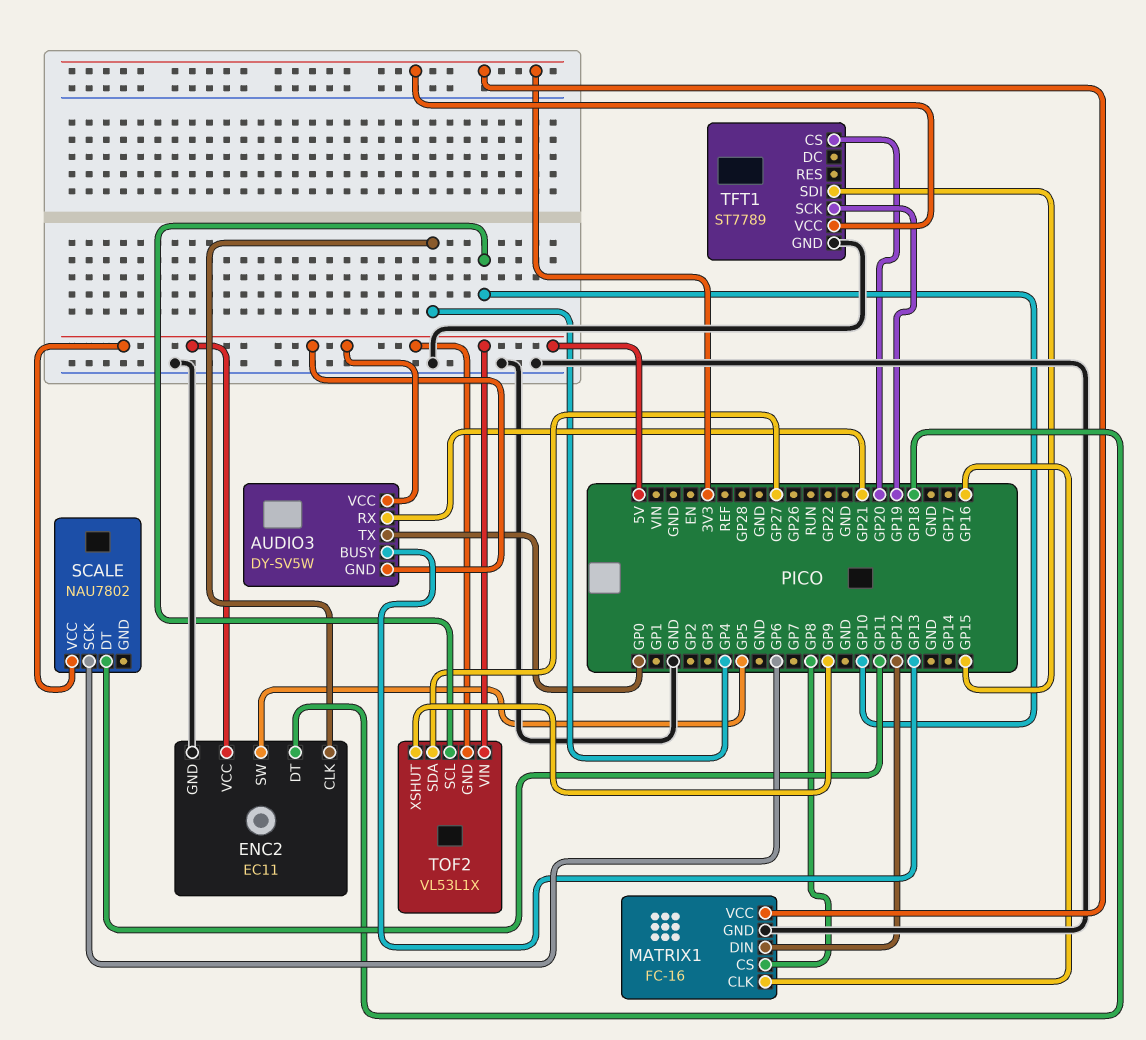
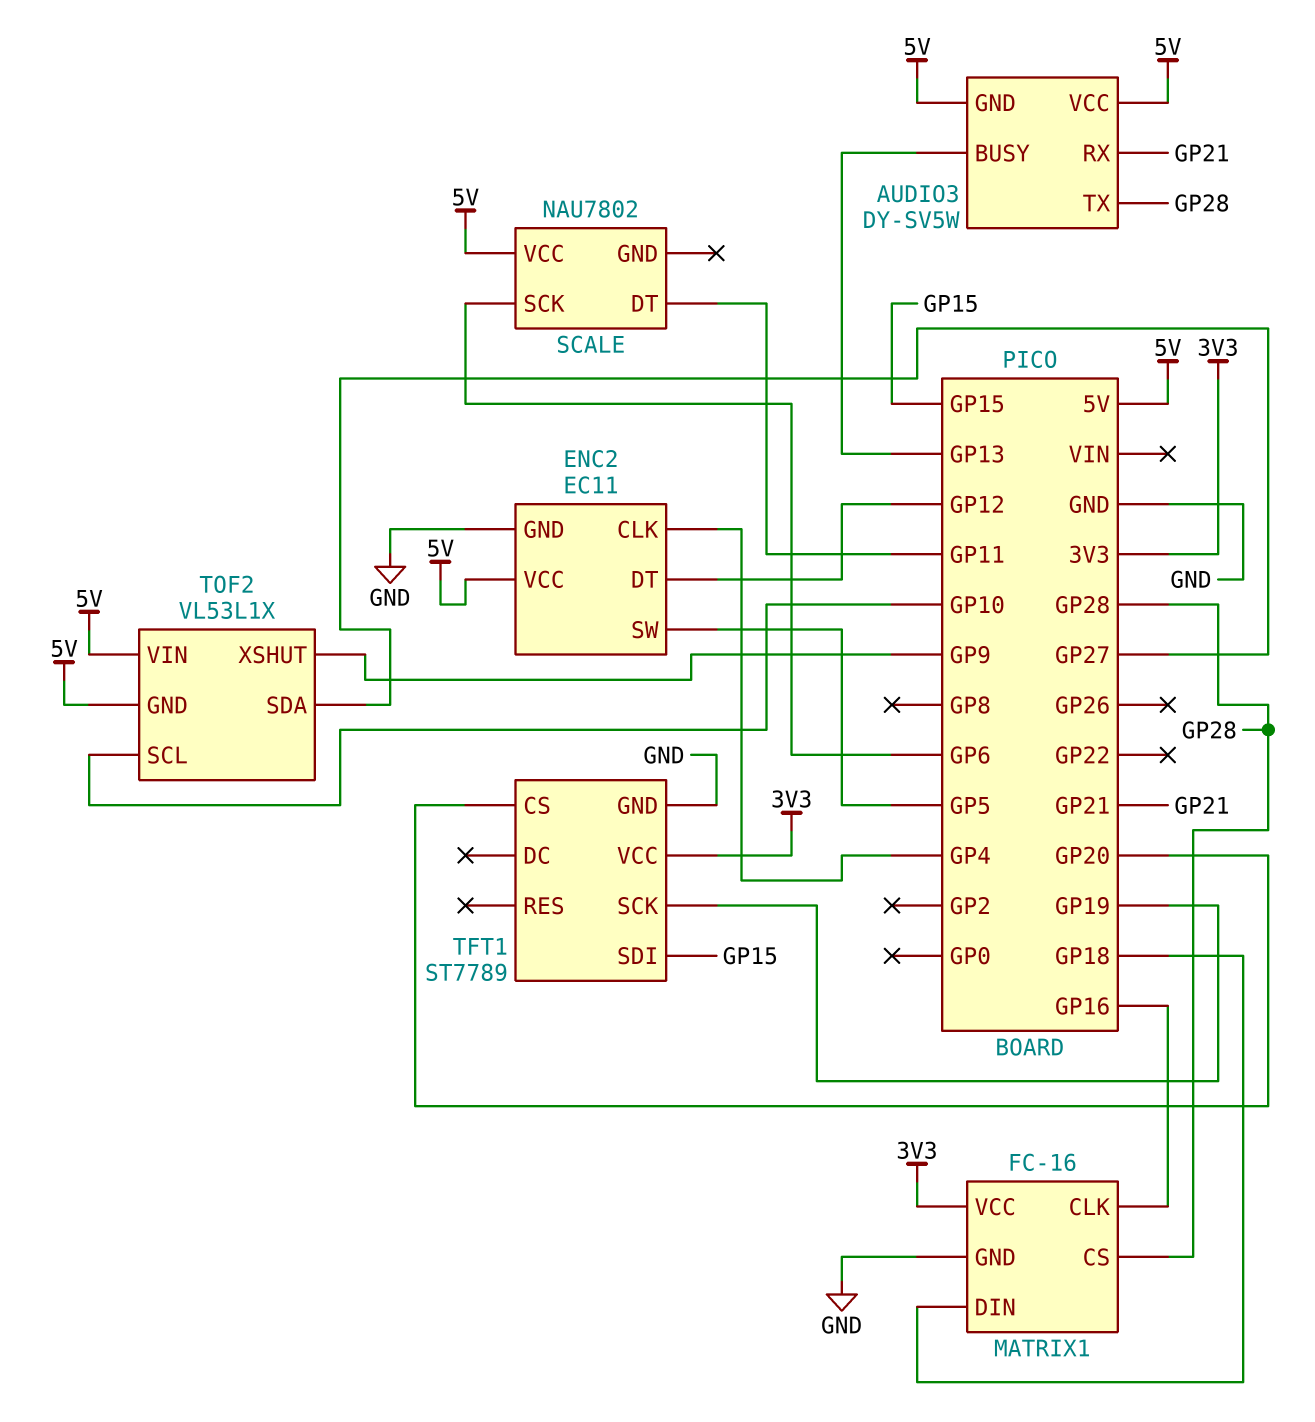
AUDIO3 pin TX: GP0 -> GP28
ENC2 pin DT: GP18 -> GP12
MATRIX1 pin CS: GP8 -> GP28
MATRIX1 pin DIN: GP12 -> GP18

